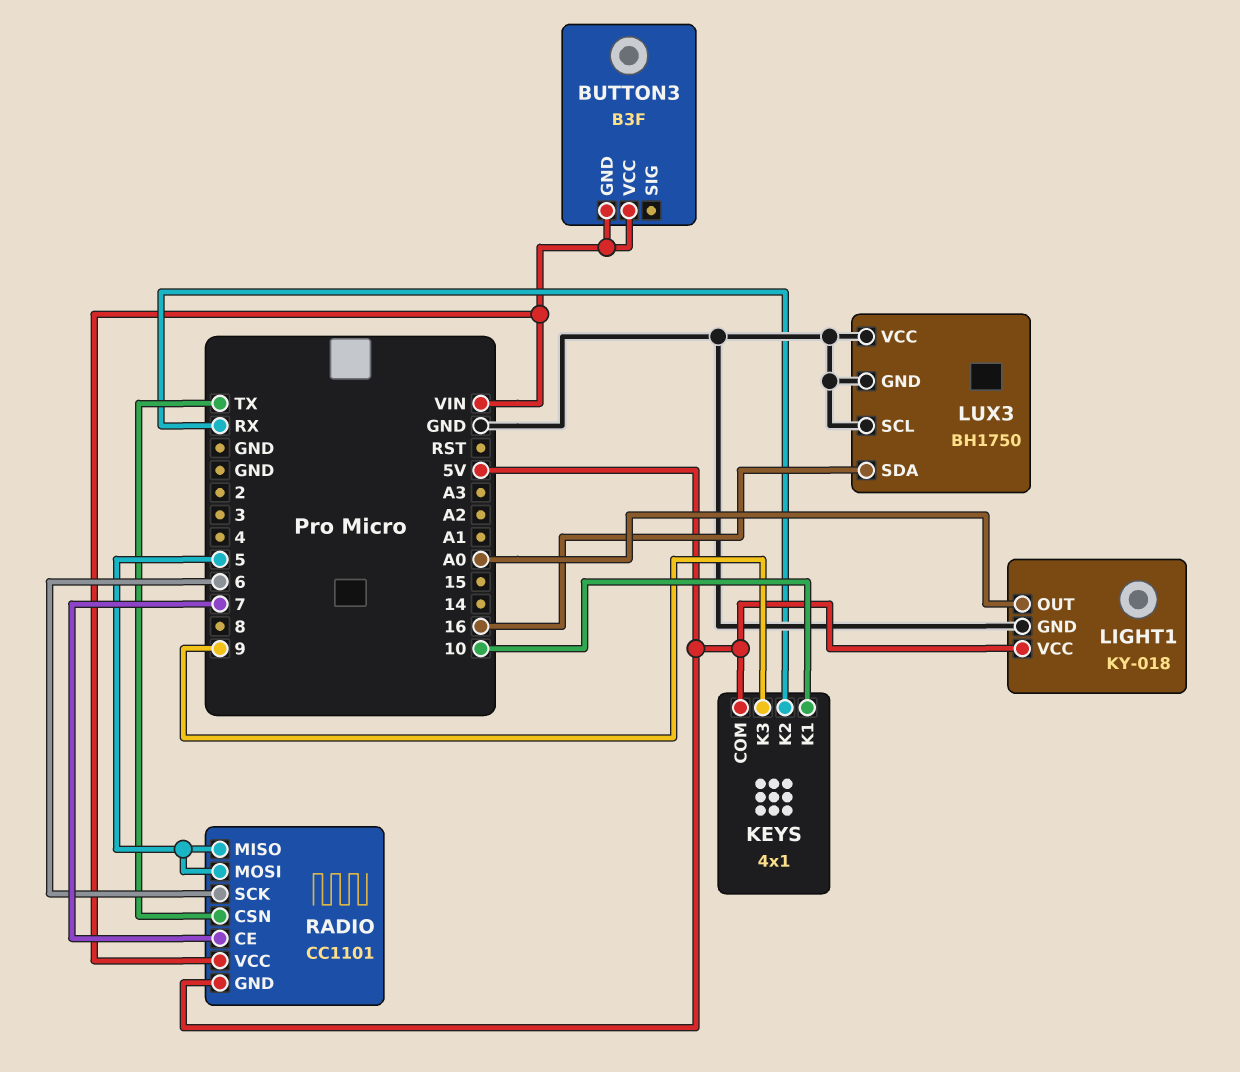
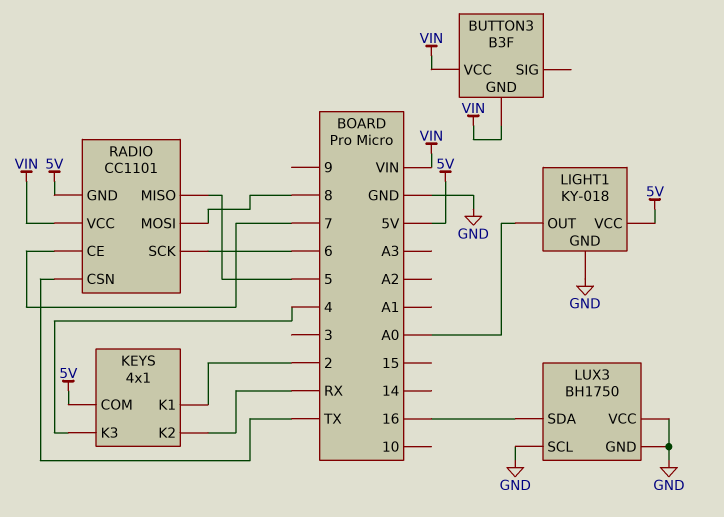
KEYS pin K1: 10 -> 2
KEYS pin K3: 9 -> 4
RADIO pin MOSI: 5 -> 8

